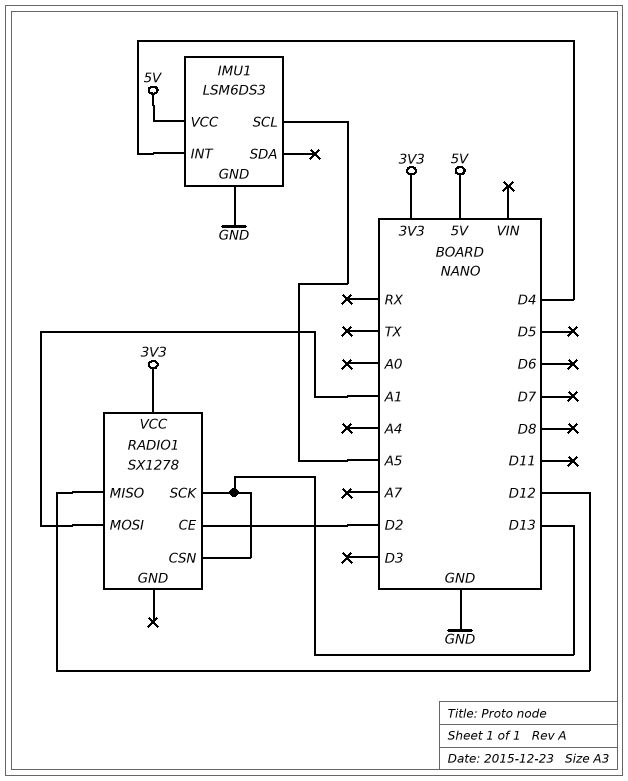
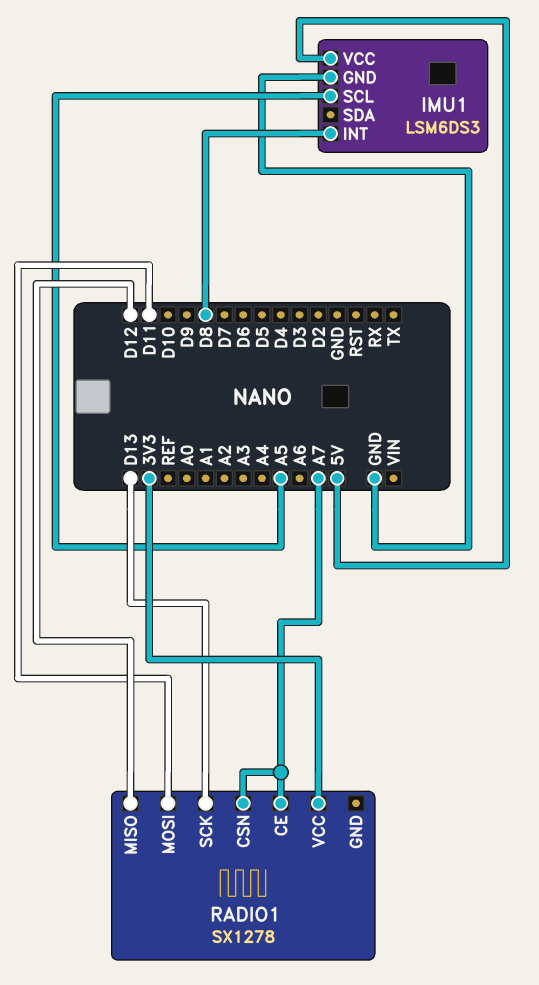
IMU1 pin INT: D4 -> D8
RADIO1 pin CE: D2 -> A7
RADIO1 pin CSN: D13 -> A7
RADIO1 pin MOSI: A1 -> D11

